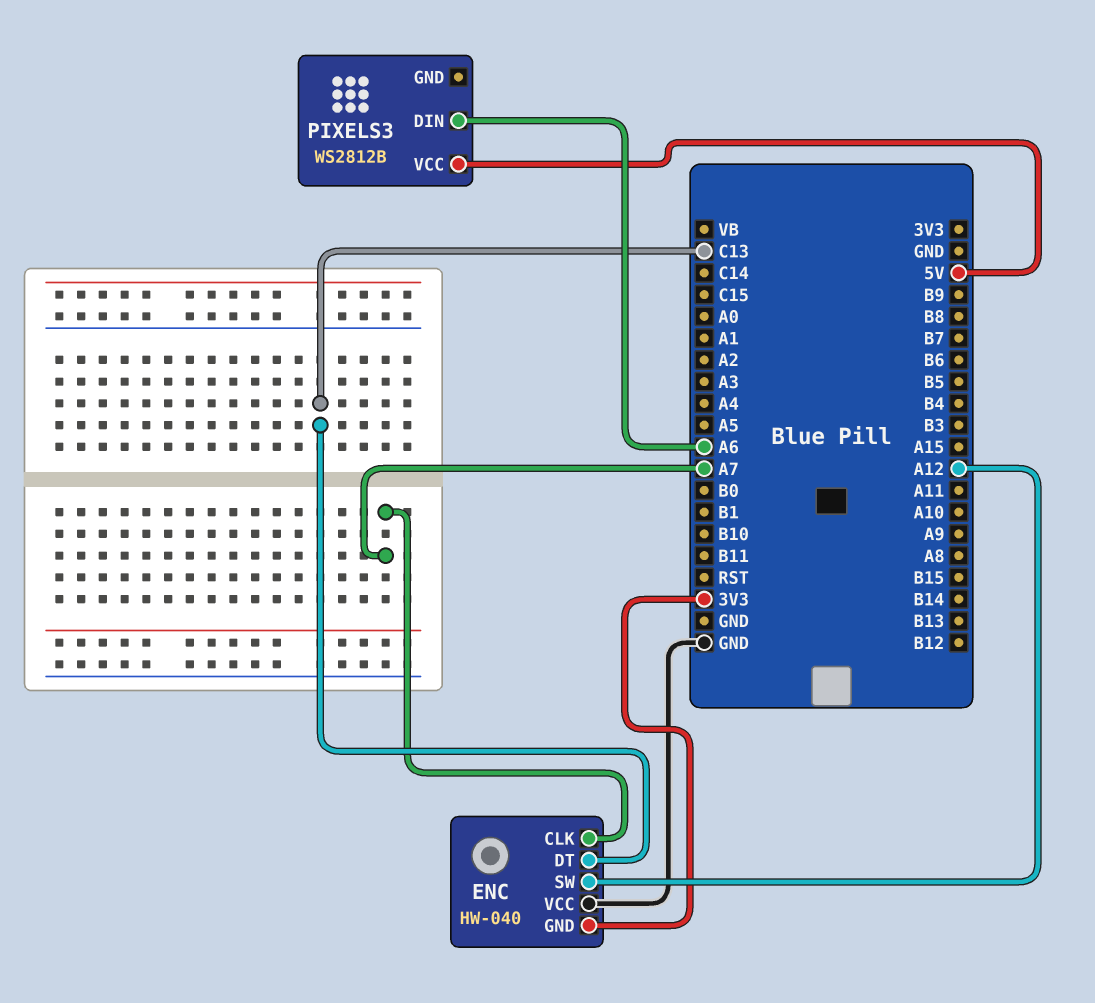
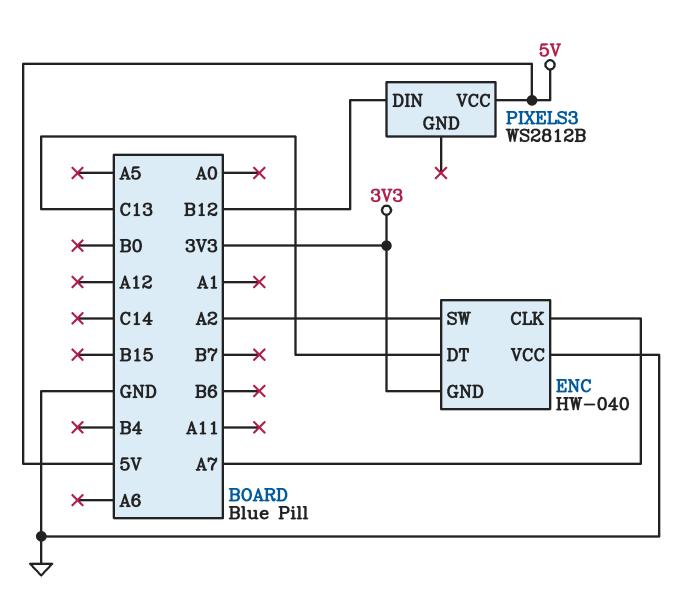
ENC pin SW: A12 -> A2
PIXELS3 pin DIN: A6 -> B12

